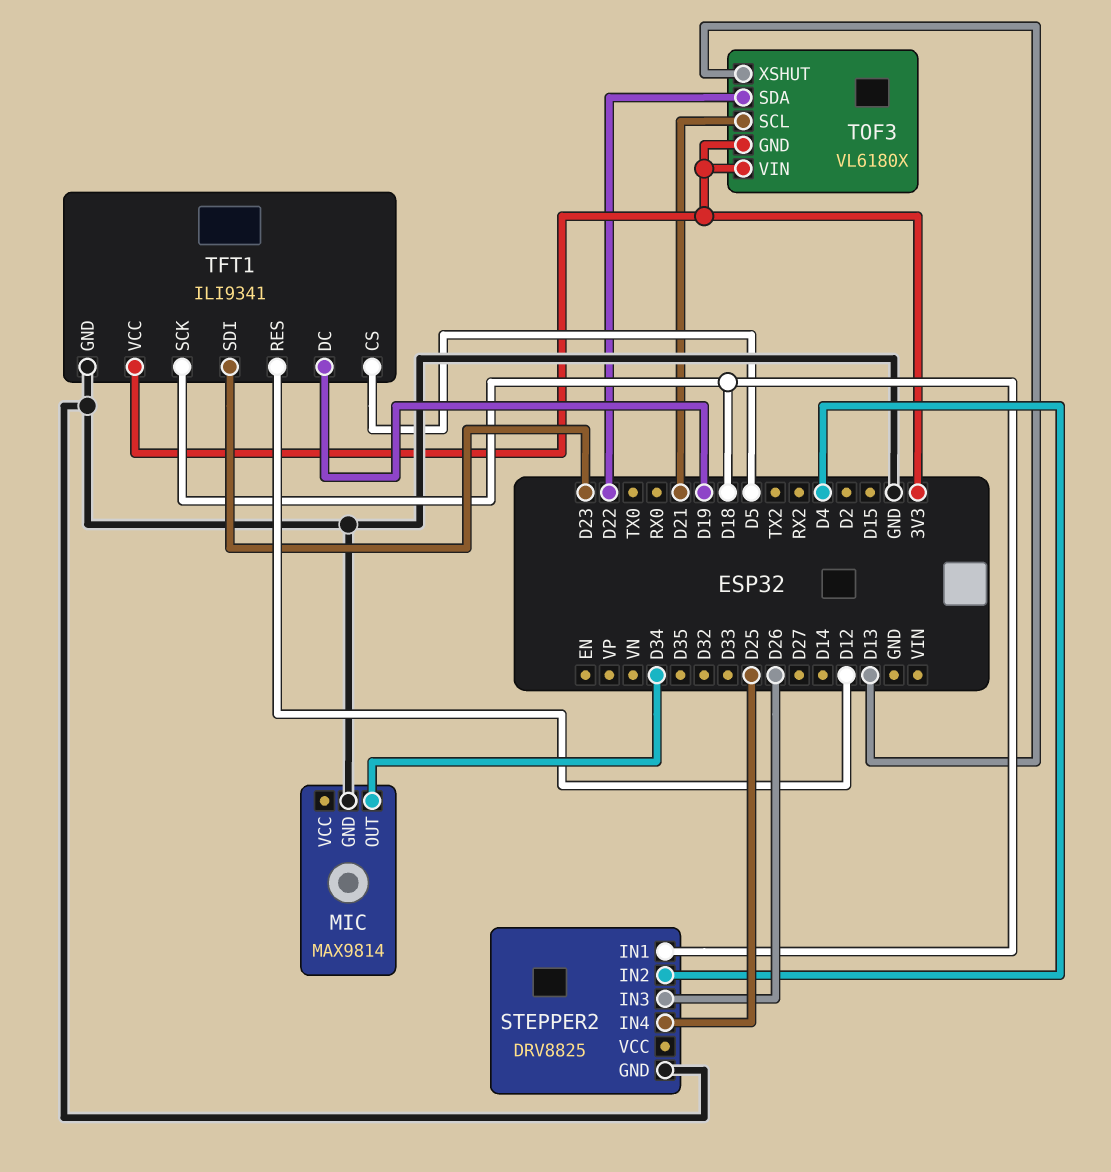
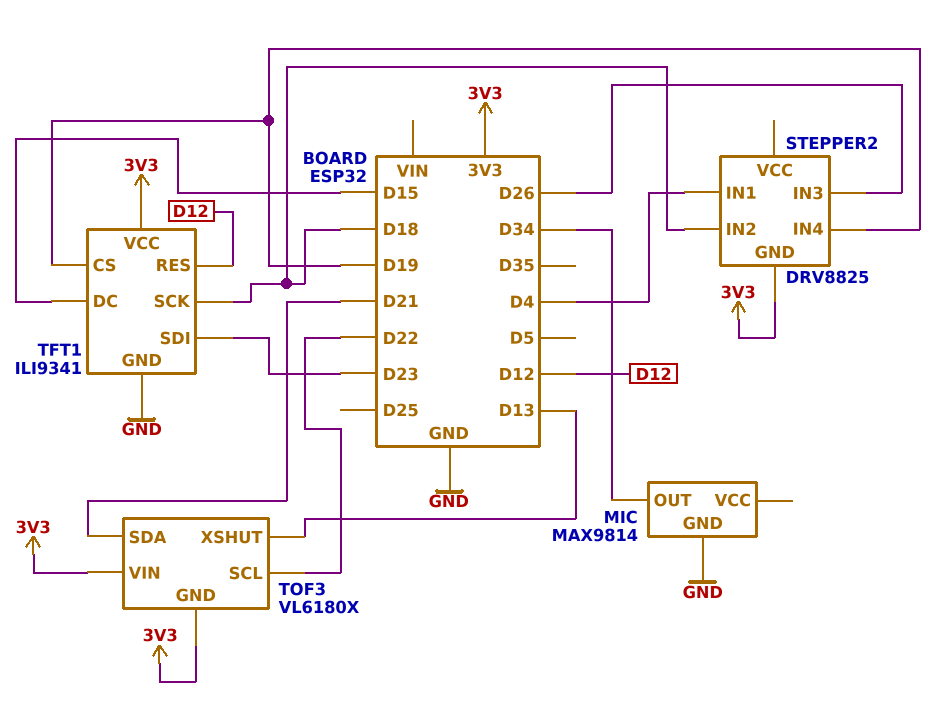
STEPPER2 pin GND: GND -> 3V3
STEPPER2 pin IN1: D18 -> D4
STEPPER2 pin IN2: D4 -> D18
STEPPER2 pin IN4: D25 -> D19
TFT1 pin CS: D5 -> D19
TFT1 pin DC: D19 -> D15
TOF3 pin SCL: D21 -> D22
TOF3 pin SDA: D22 -> D21

